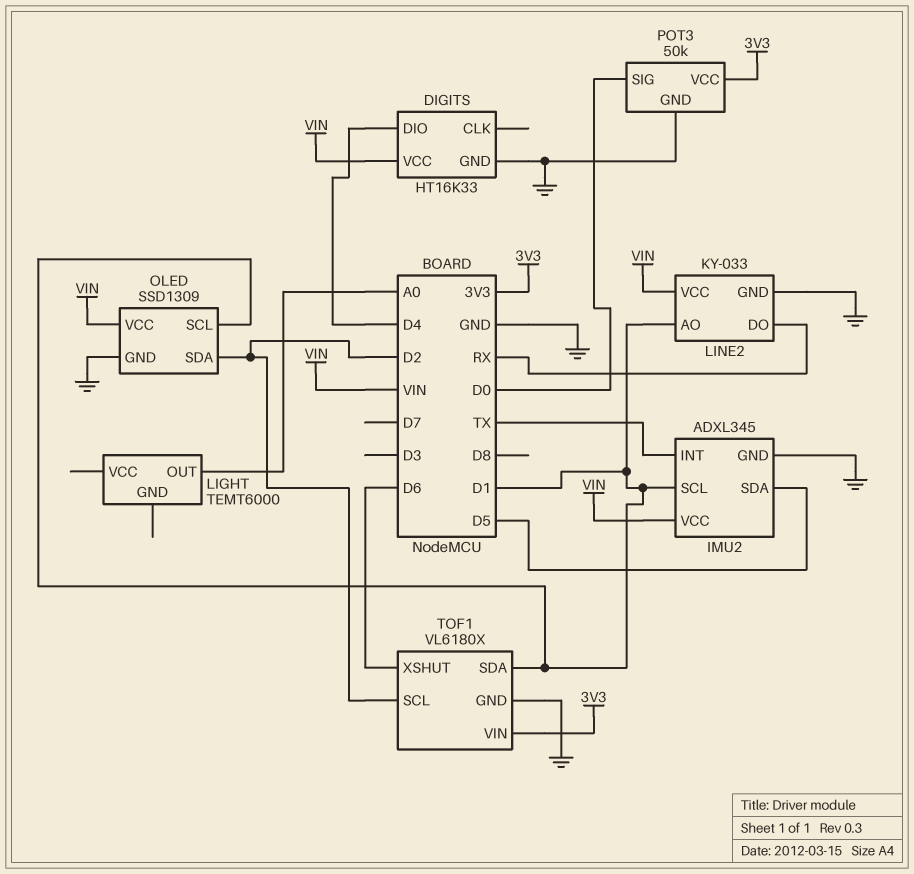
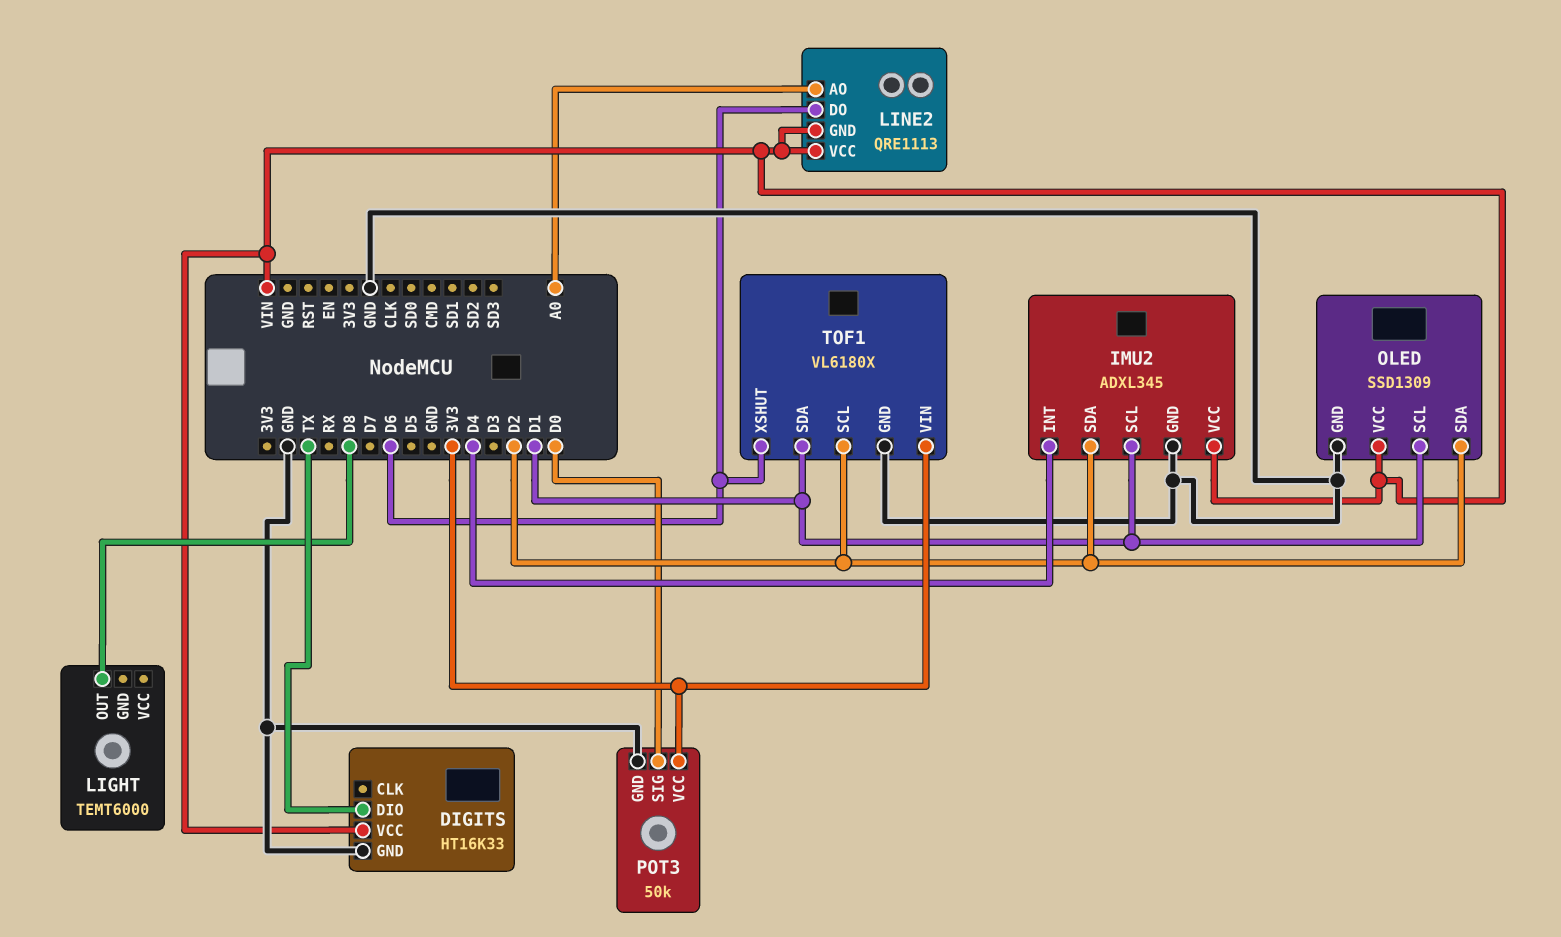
DIGITS pin DIO: D4 -> TX
IMU2 pin INT: TX -> D4
IMU2 pin SDA: D5 -> D2
LIGHT pin OUT: A0 -> D8
LINE2: KY-033 -> QRE1113
LINE2 pin AO: D1 -> A0
LINE2 pin DO: RX -> D6
LINE2 pin GND: GND -> VIN

